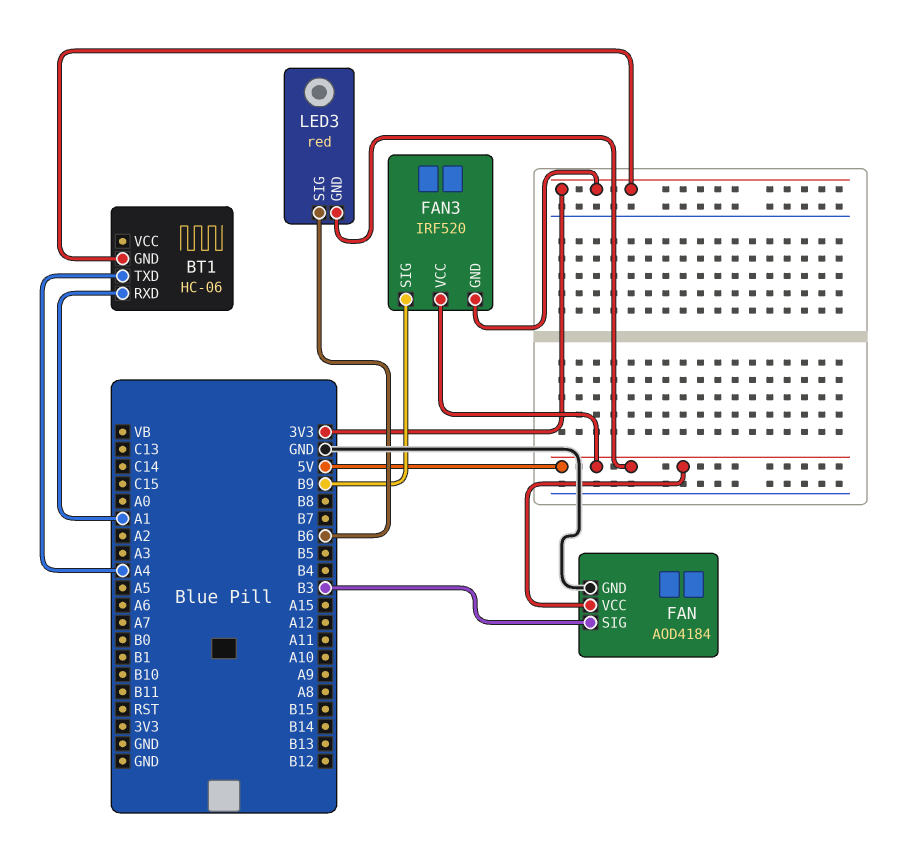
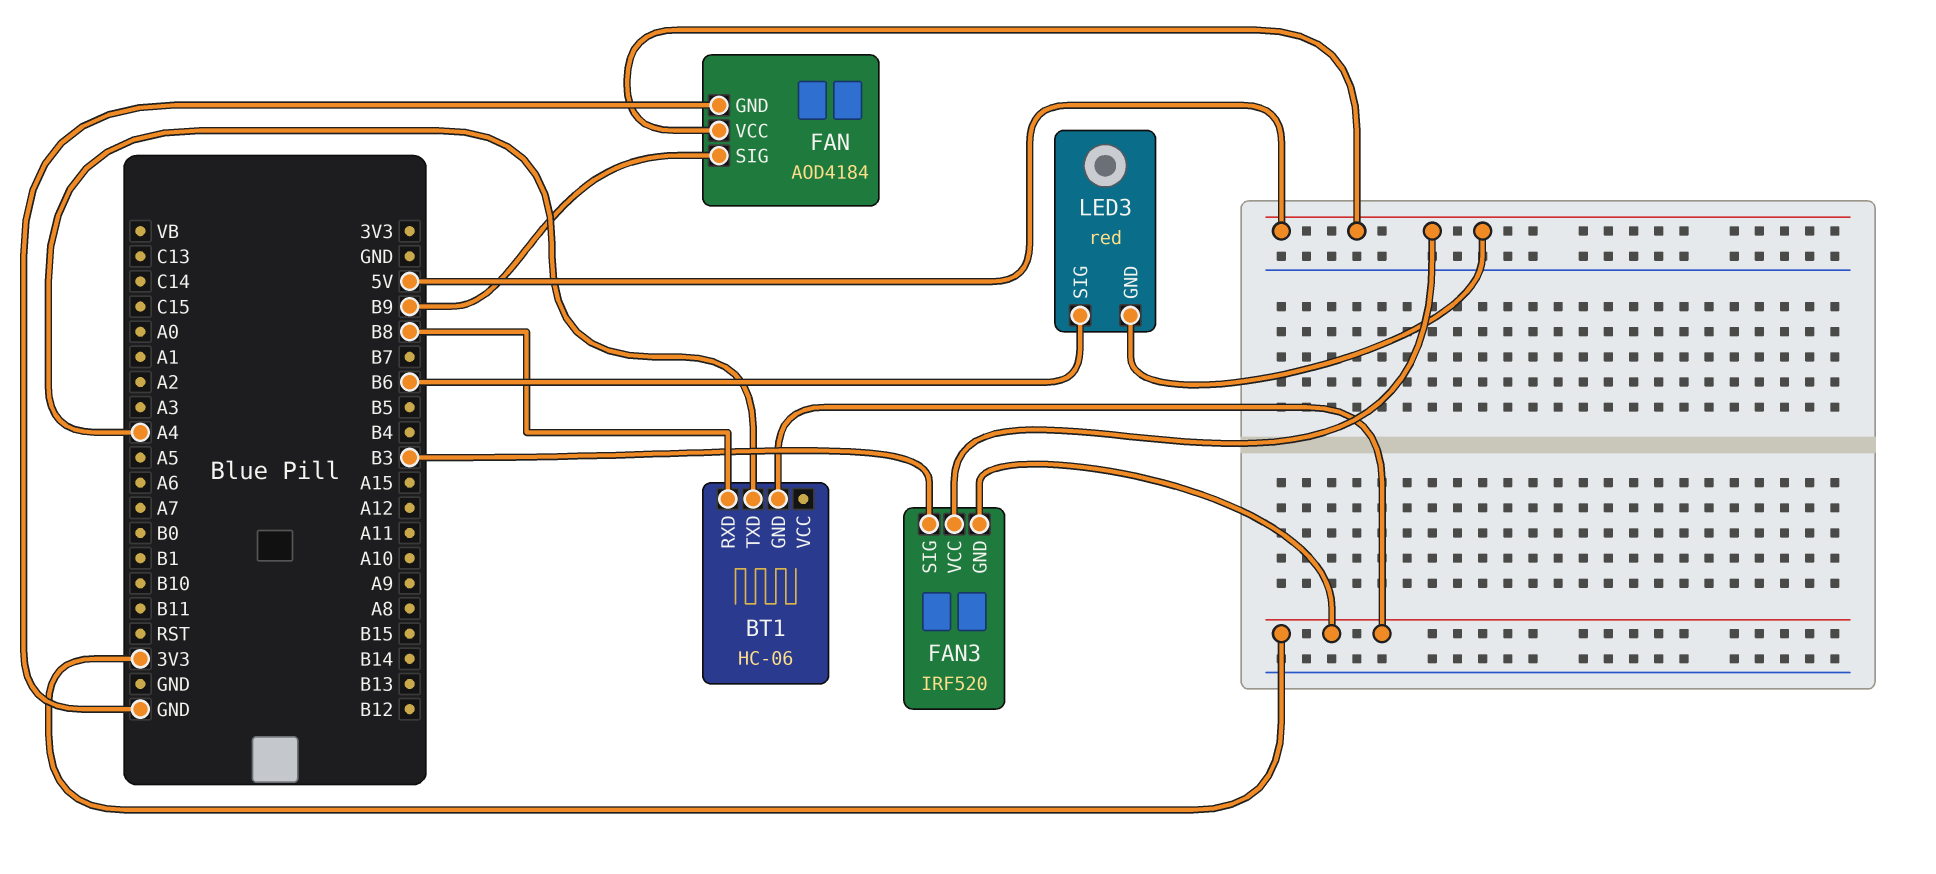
BT1 pin RXD: A1 -> B8
FAN pin SIG: B3 -> B9
FAN3 pin SIG: B9 -> B3

